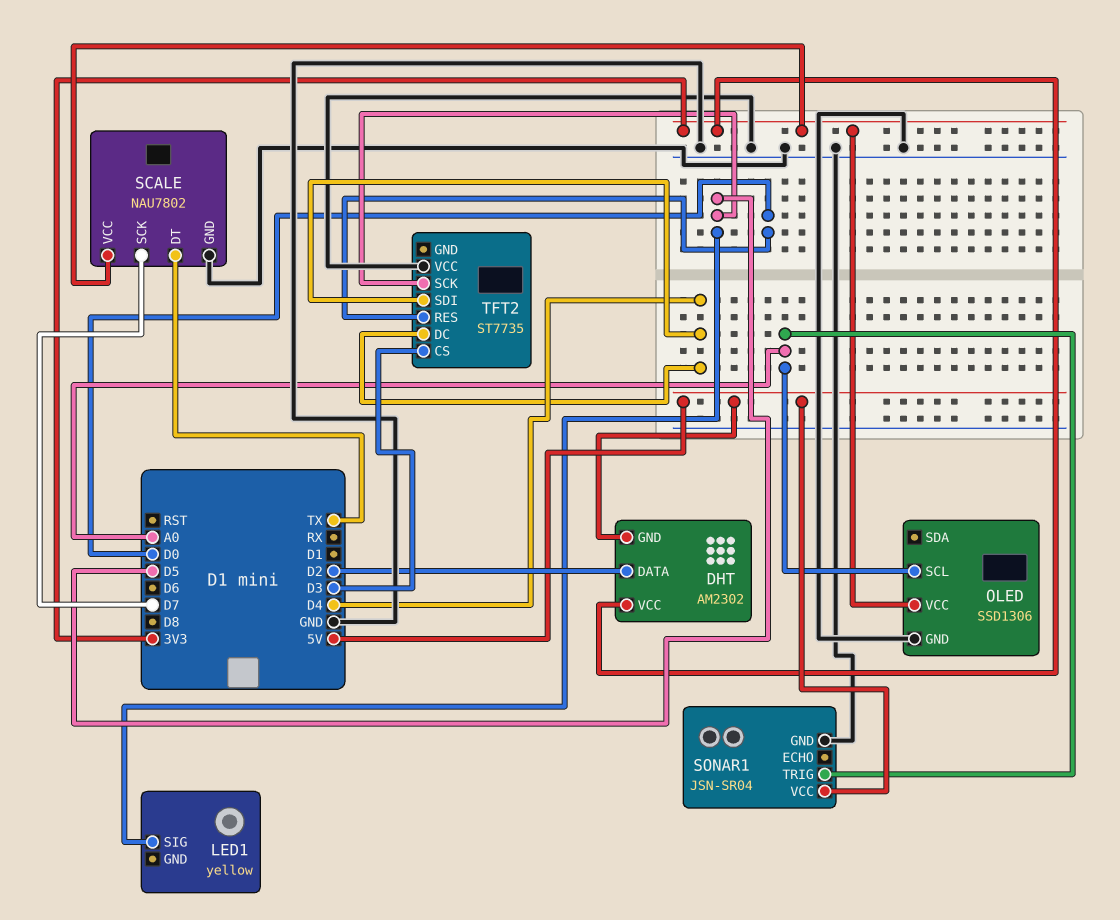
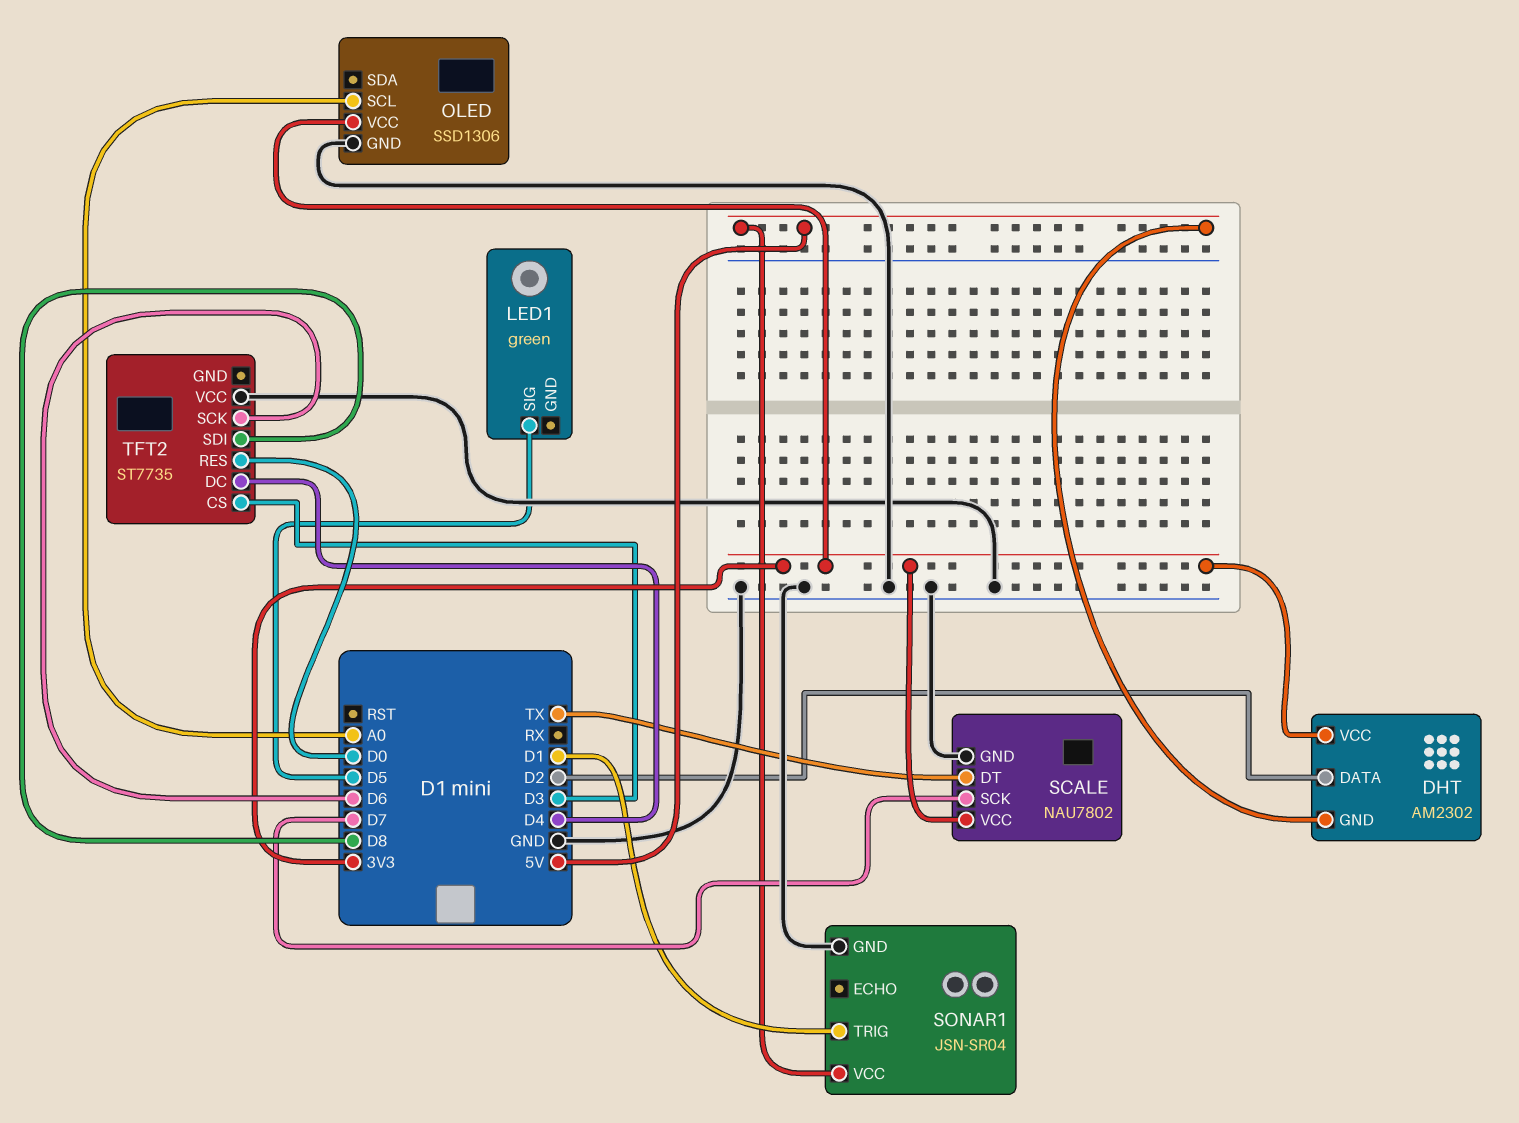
LED1: yellow -> green
SONAR1 pin TRIG: A0 -> D1
TFT2 pin SCK: D5 -> D6
TFT2 pin SDI: D4 -> D8

